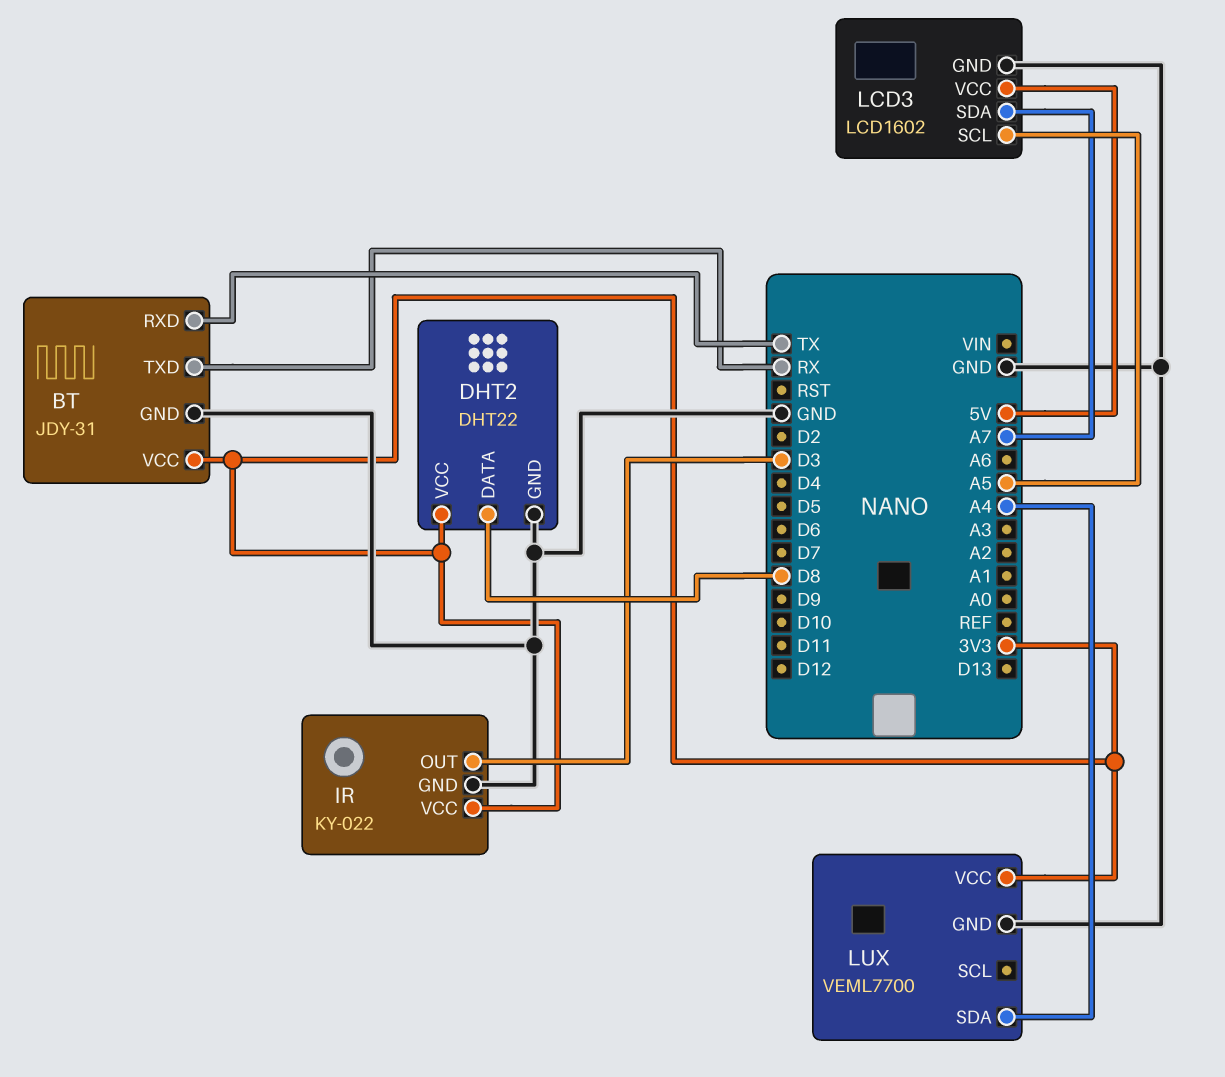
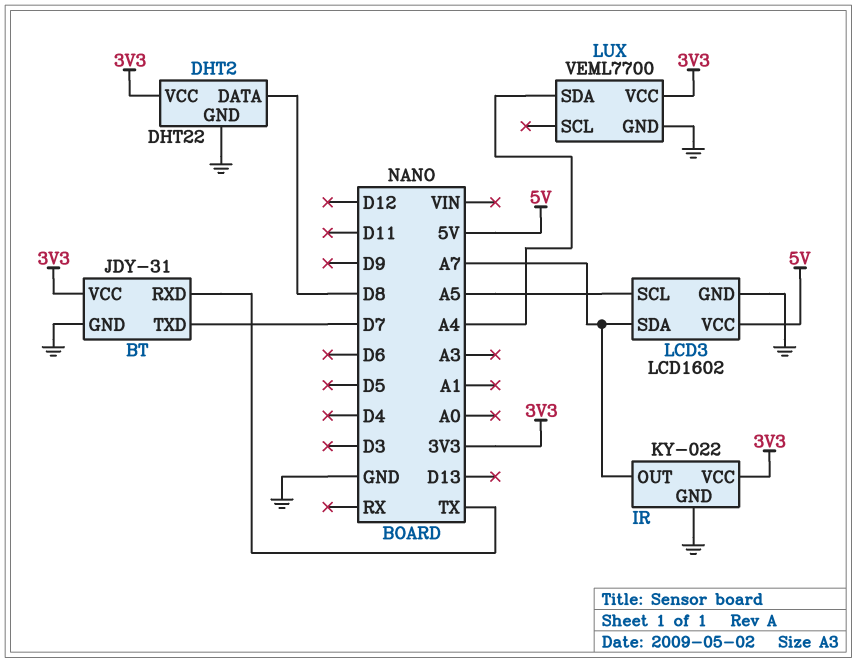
BT pin TXD: RX -> D7
IR pin OUT: D3 -> A7

